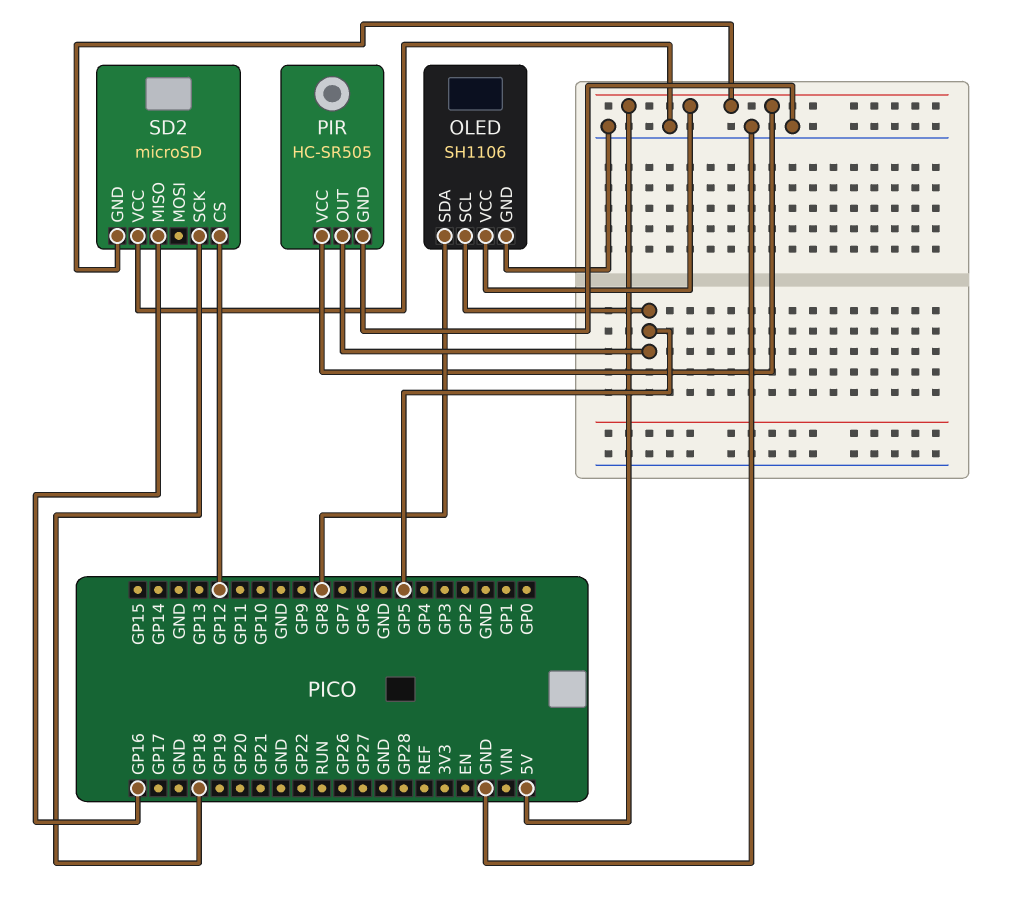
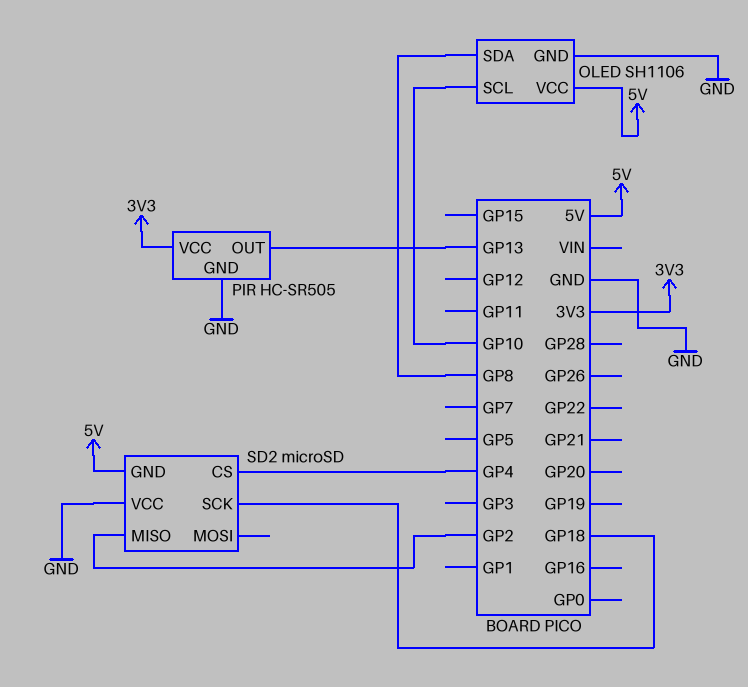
OLED pin SCL: GP5 -> GP10
PIR pin OUT: GP5 -> GP13
PIR pin VCC: 5V -> 3V3
SD2 pin CS: GP12 -> GP4
SD2 pin MISO: GP16 -> GP2

